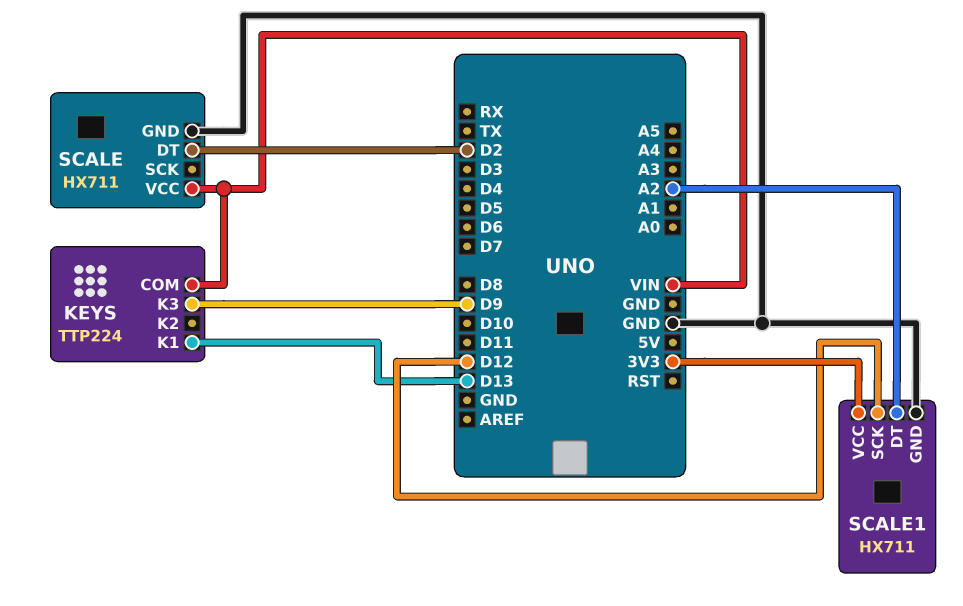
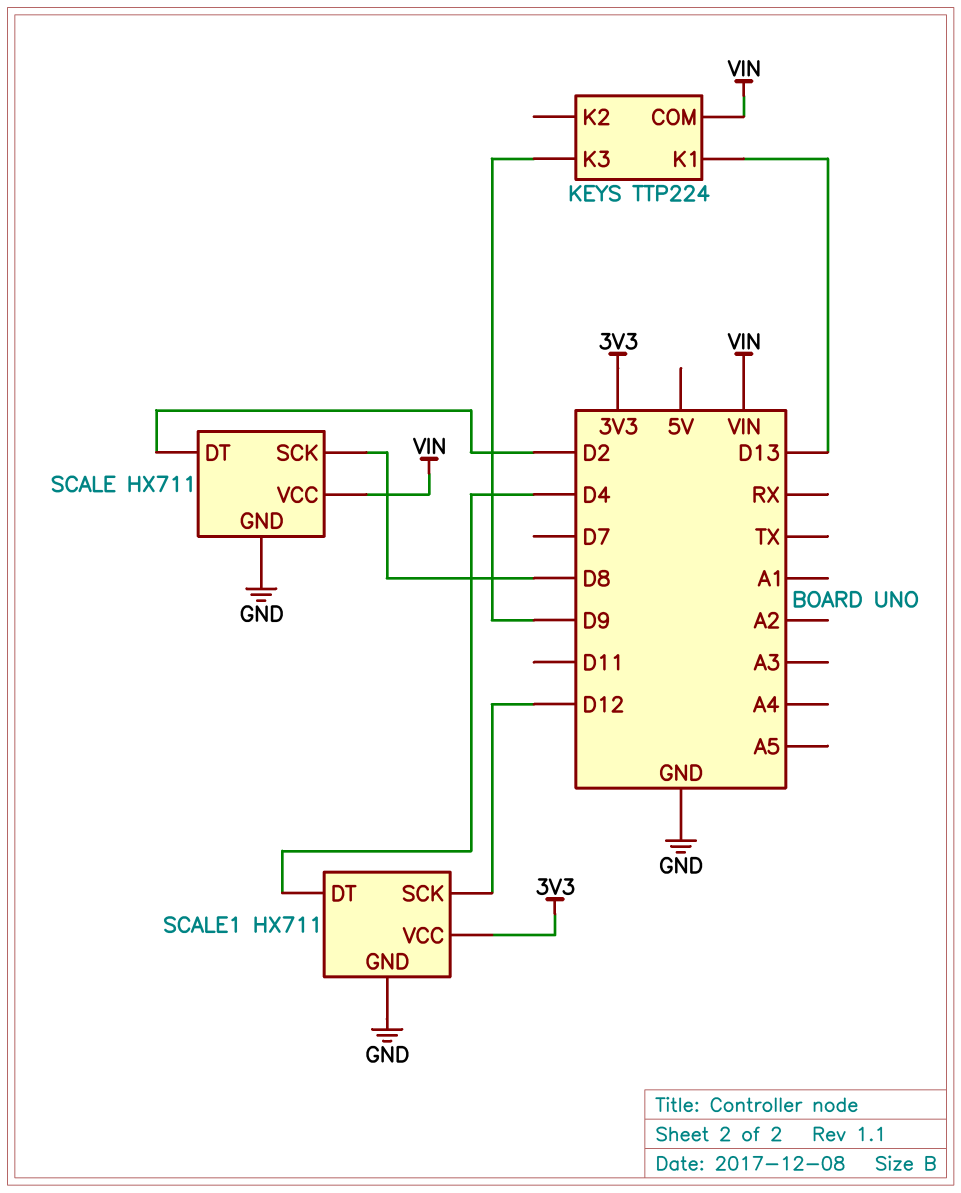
SCALE pin SCK: none -> D8
SCALE1 pin DT: A2 -> D4

